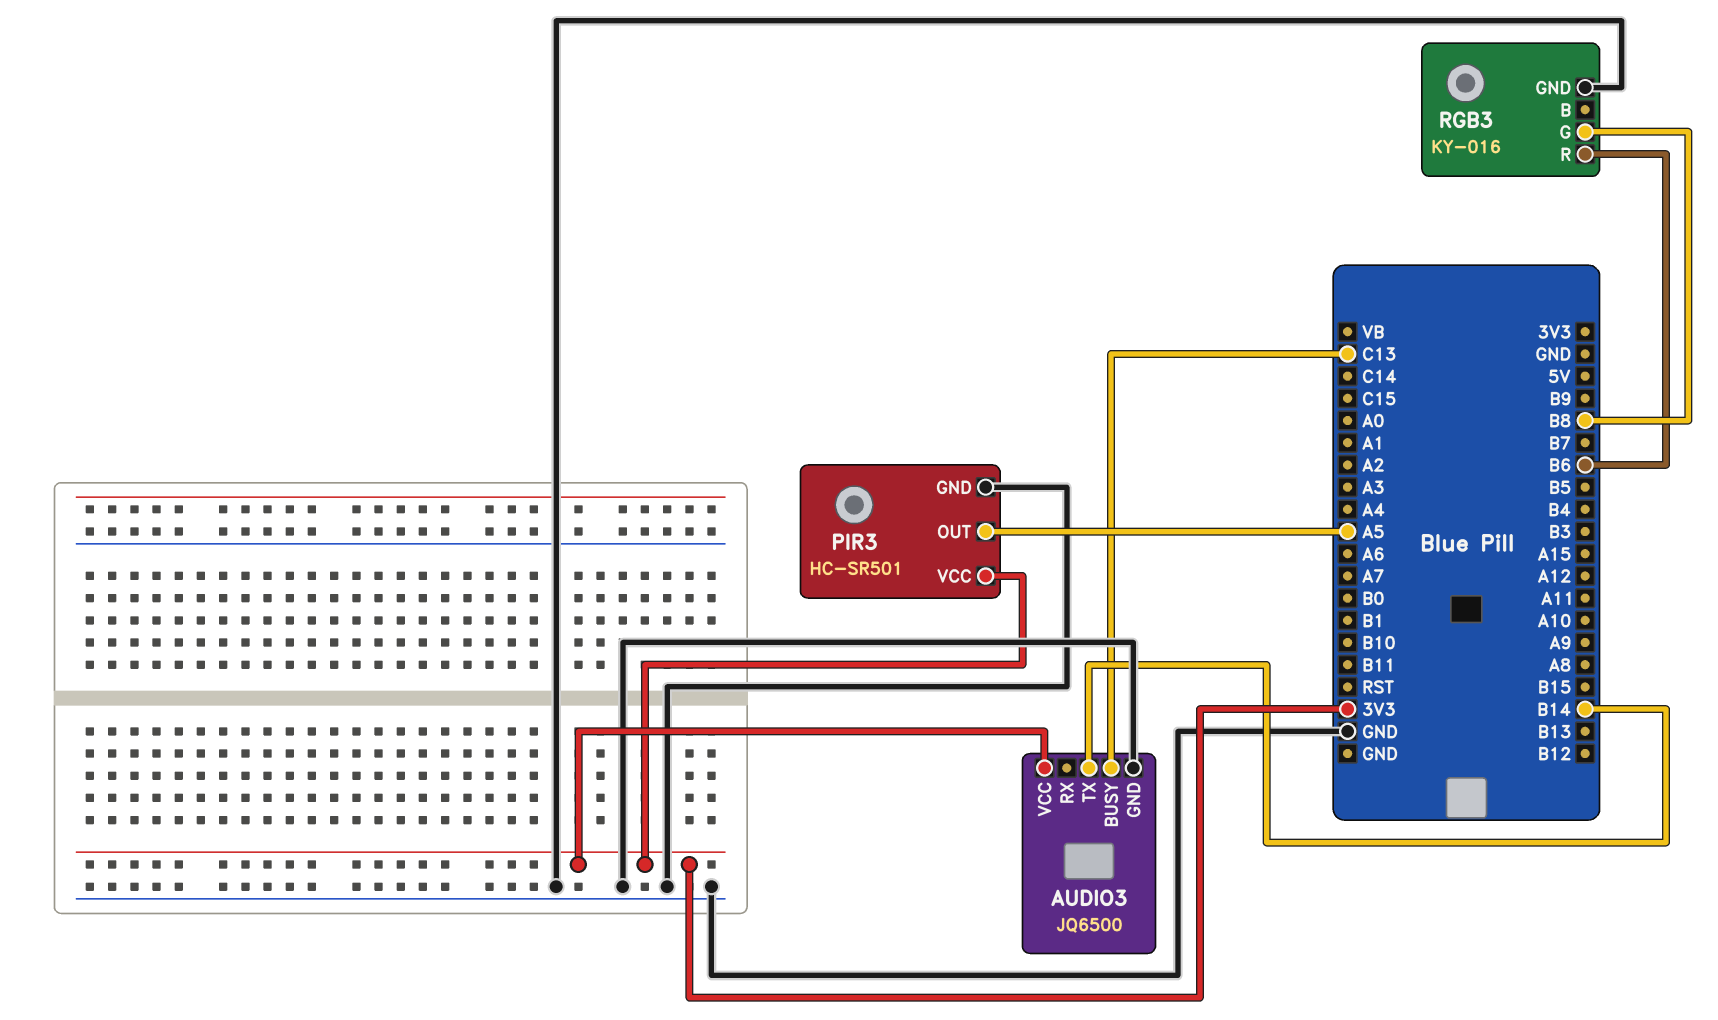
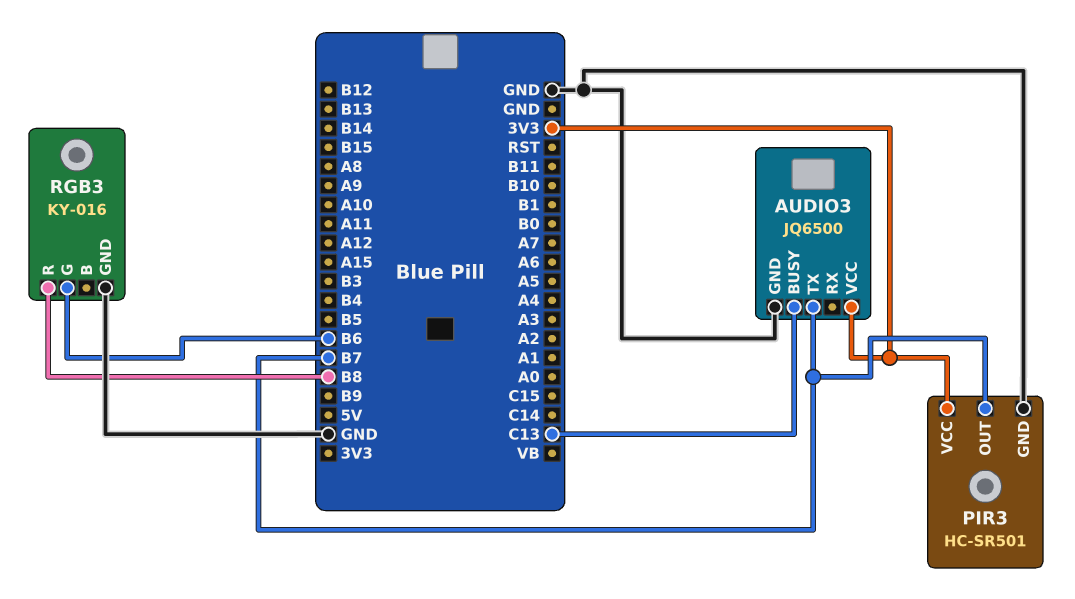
AUDIO3 pin TX: B14 -> B7
PIR3 pin OUT: A5 -> B7
RGB3 pin G: B8 -> B6
RGB3 pin R: B6 -> B8

